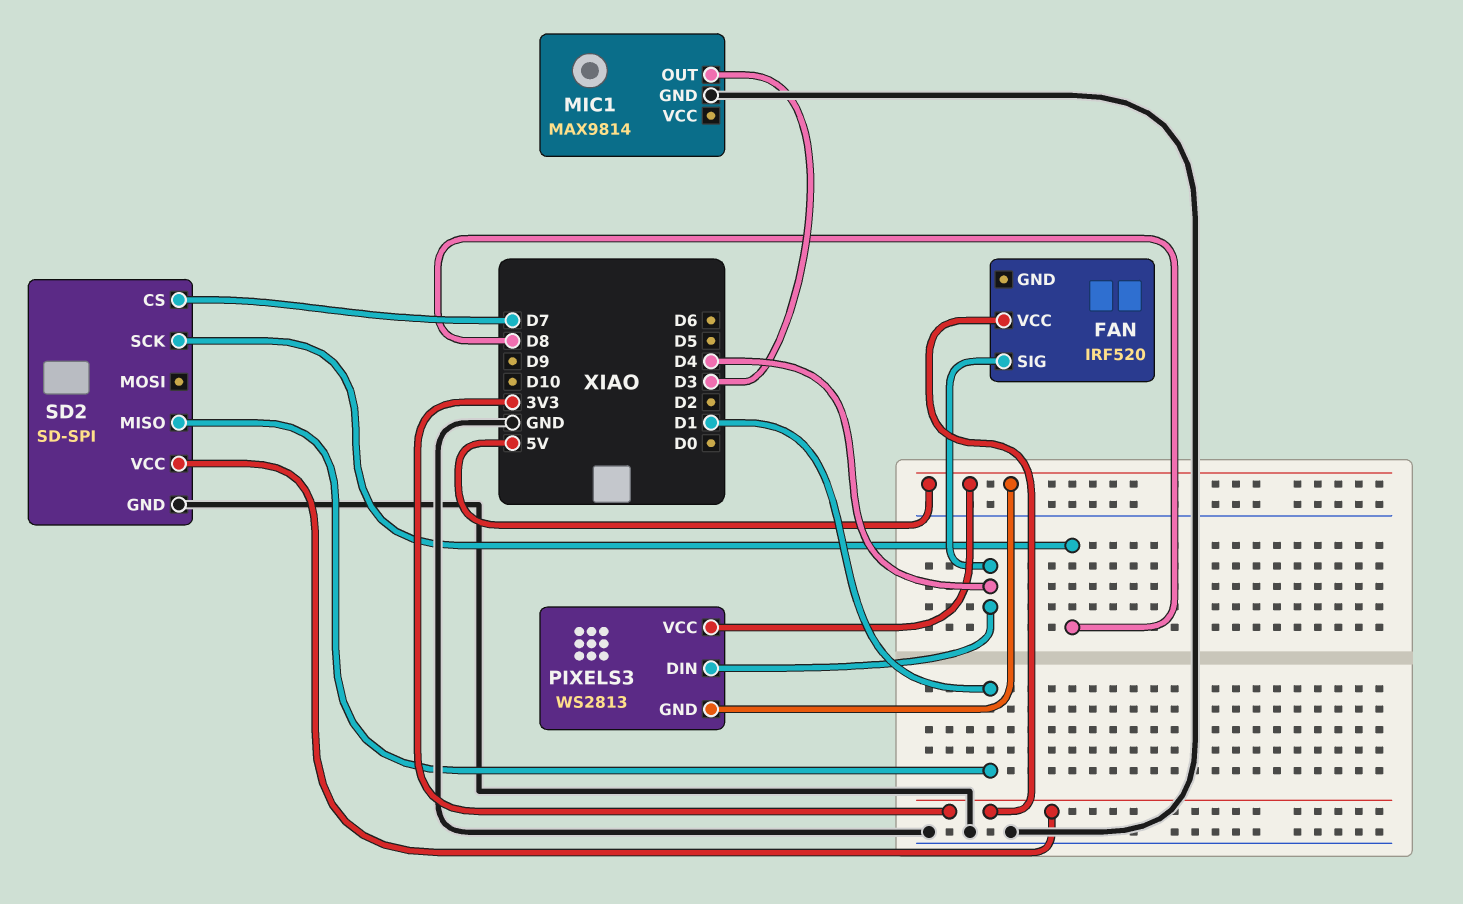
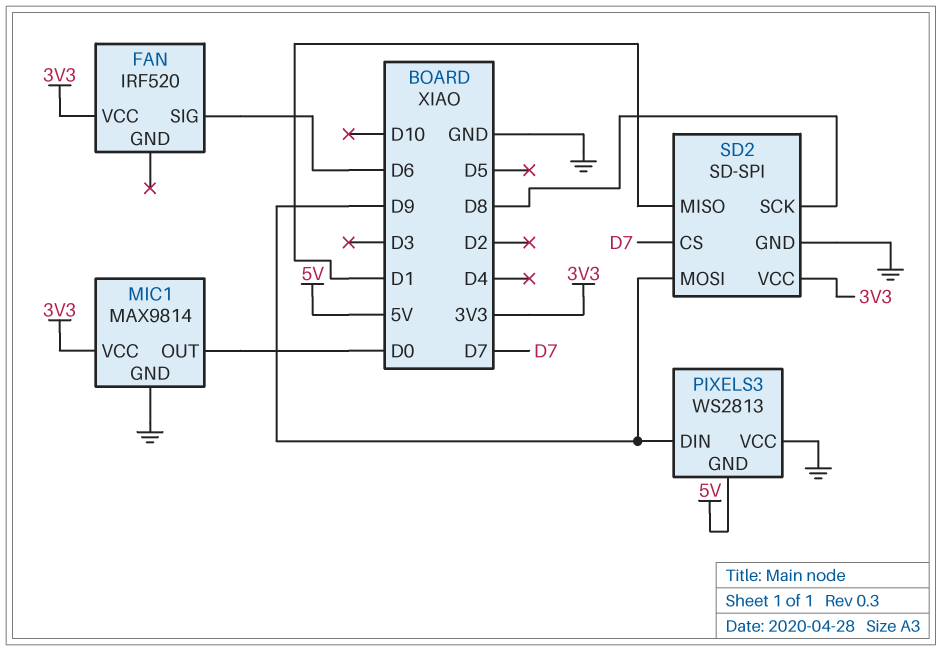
FAN pin SIG: D4 -> D6
MIC1 pin OUT: D3 -> D0
MIC1 pin VCC: none -> 3V3
PIXELS3 pin DIN: D4 -> D9
PIXELS3 pin VCC: 5V -> GND
SD2 pin MOSI: none -> D9

